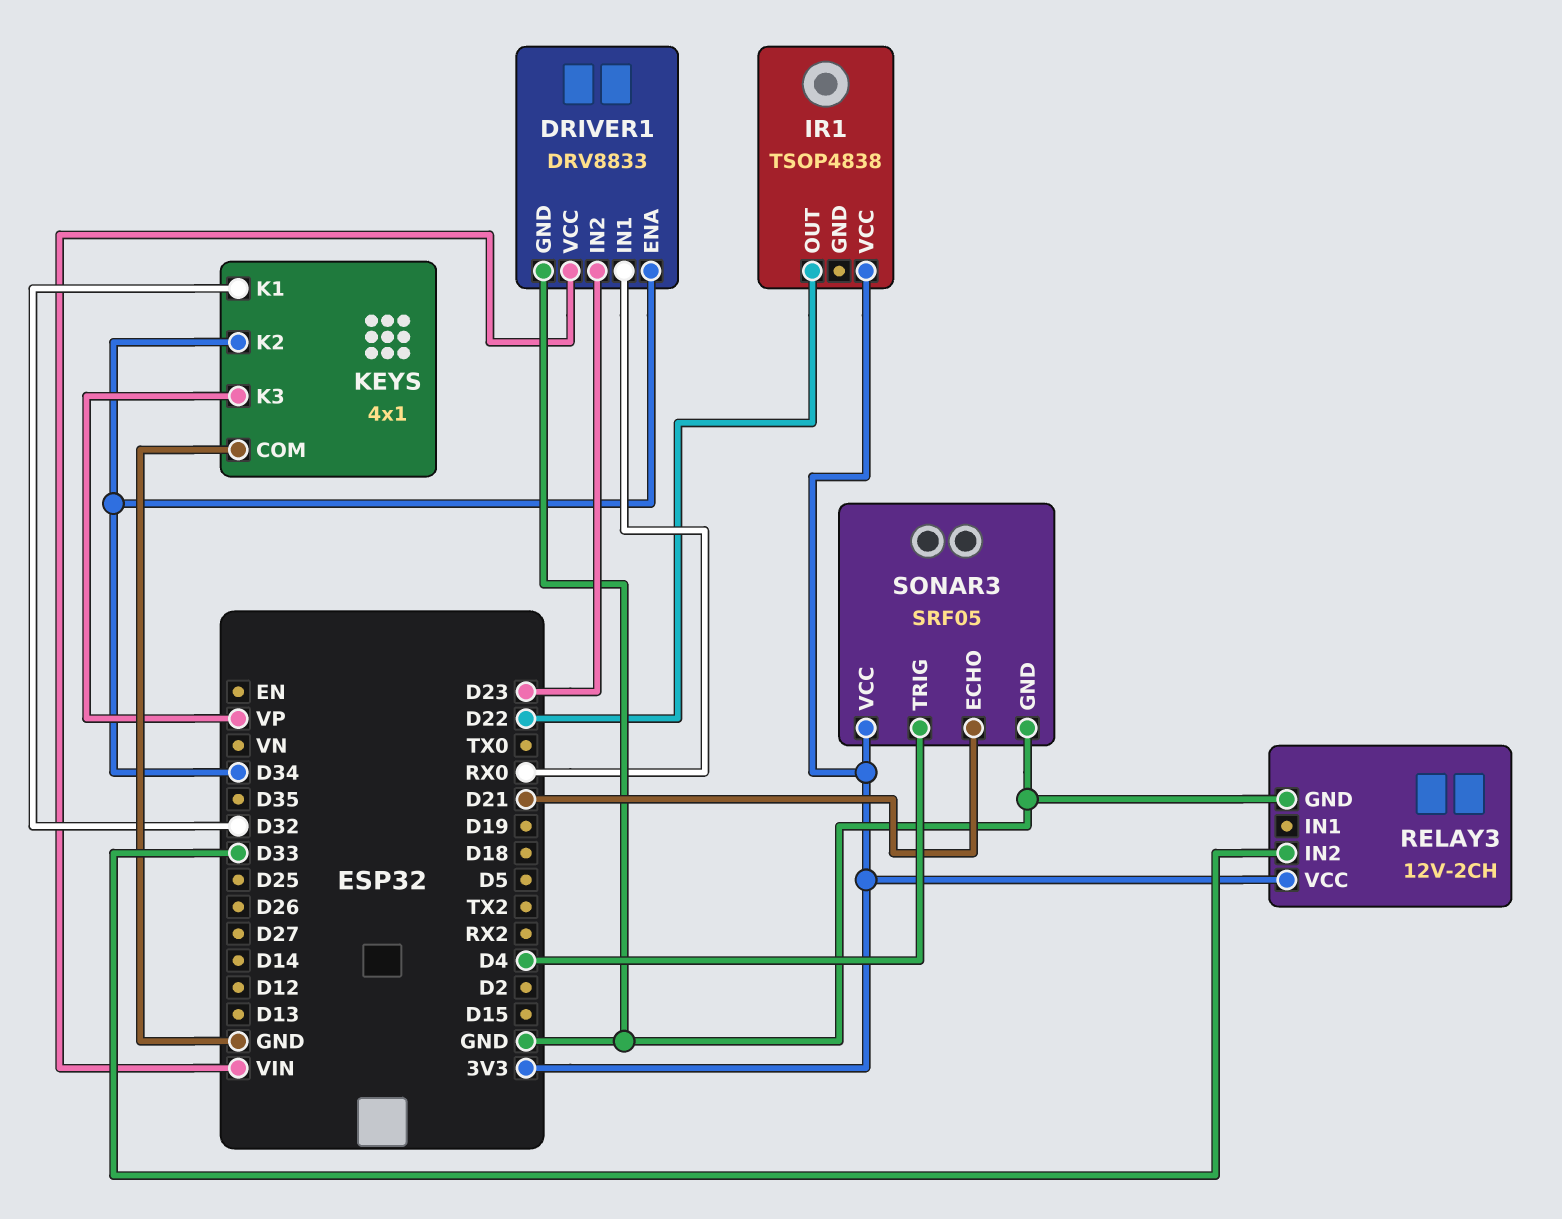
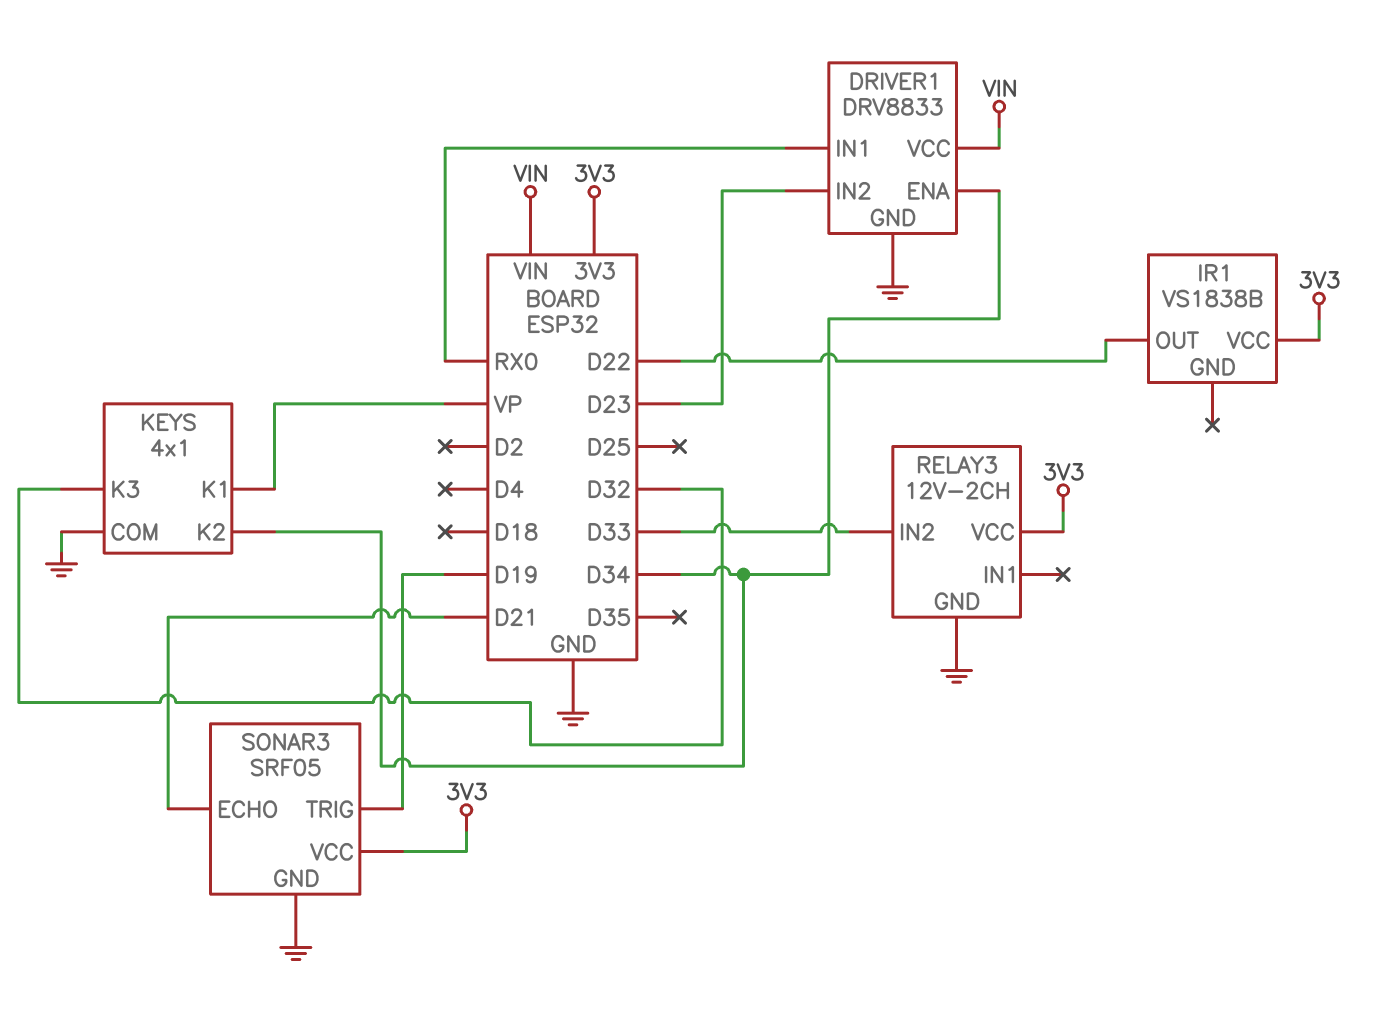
IR1: TSOP4838 -> VS1838B
KEYS pin K1: D32 -> VP
KEYS pin K3: VP -> D32
SONAR3 pin TRIG: D4 -> D19

